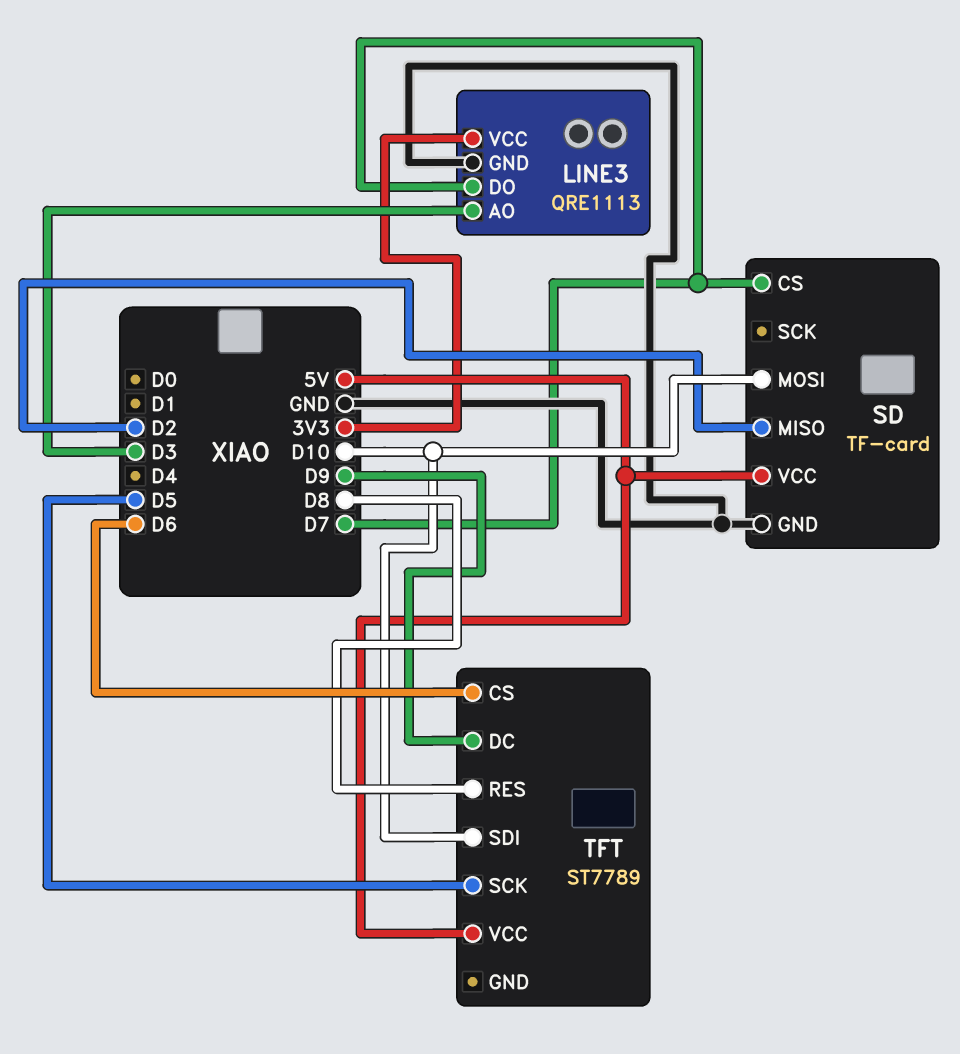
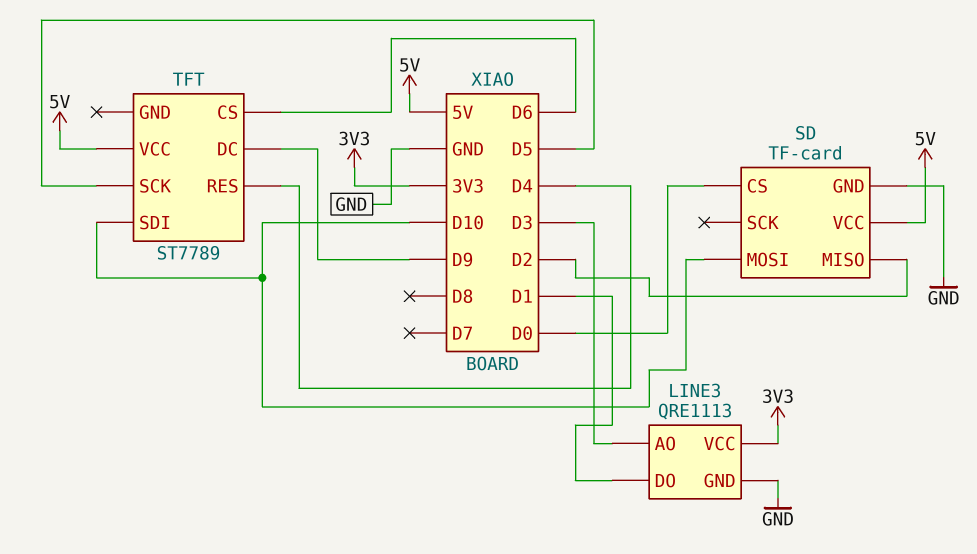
LINE3 pin DO: D7 -> D1
SD pin CS: D7 -> D0
TFT pin RES: D8 -> D4

